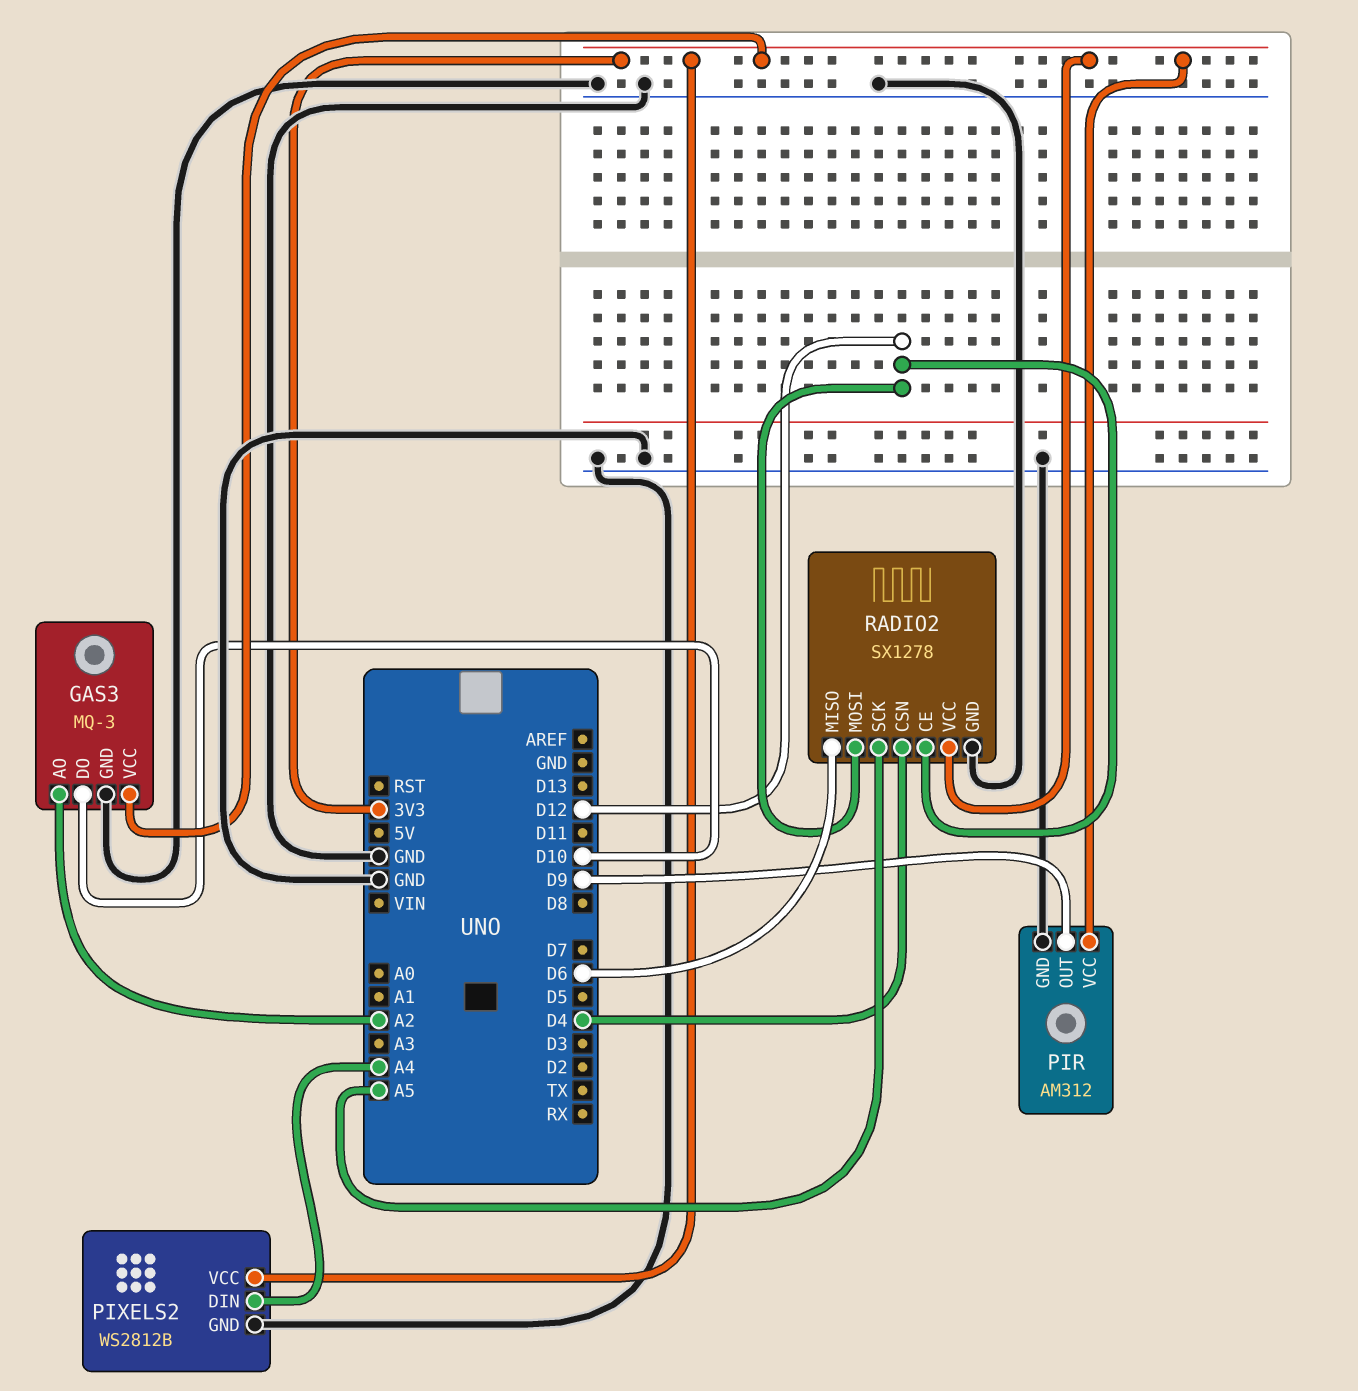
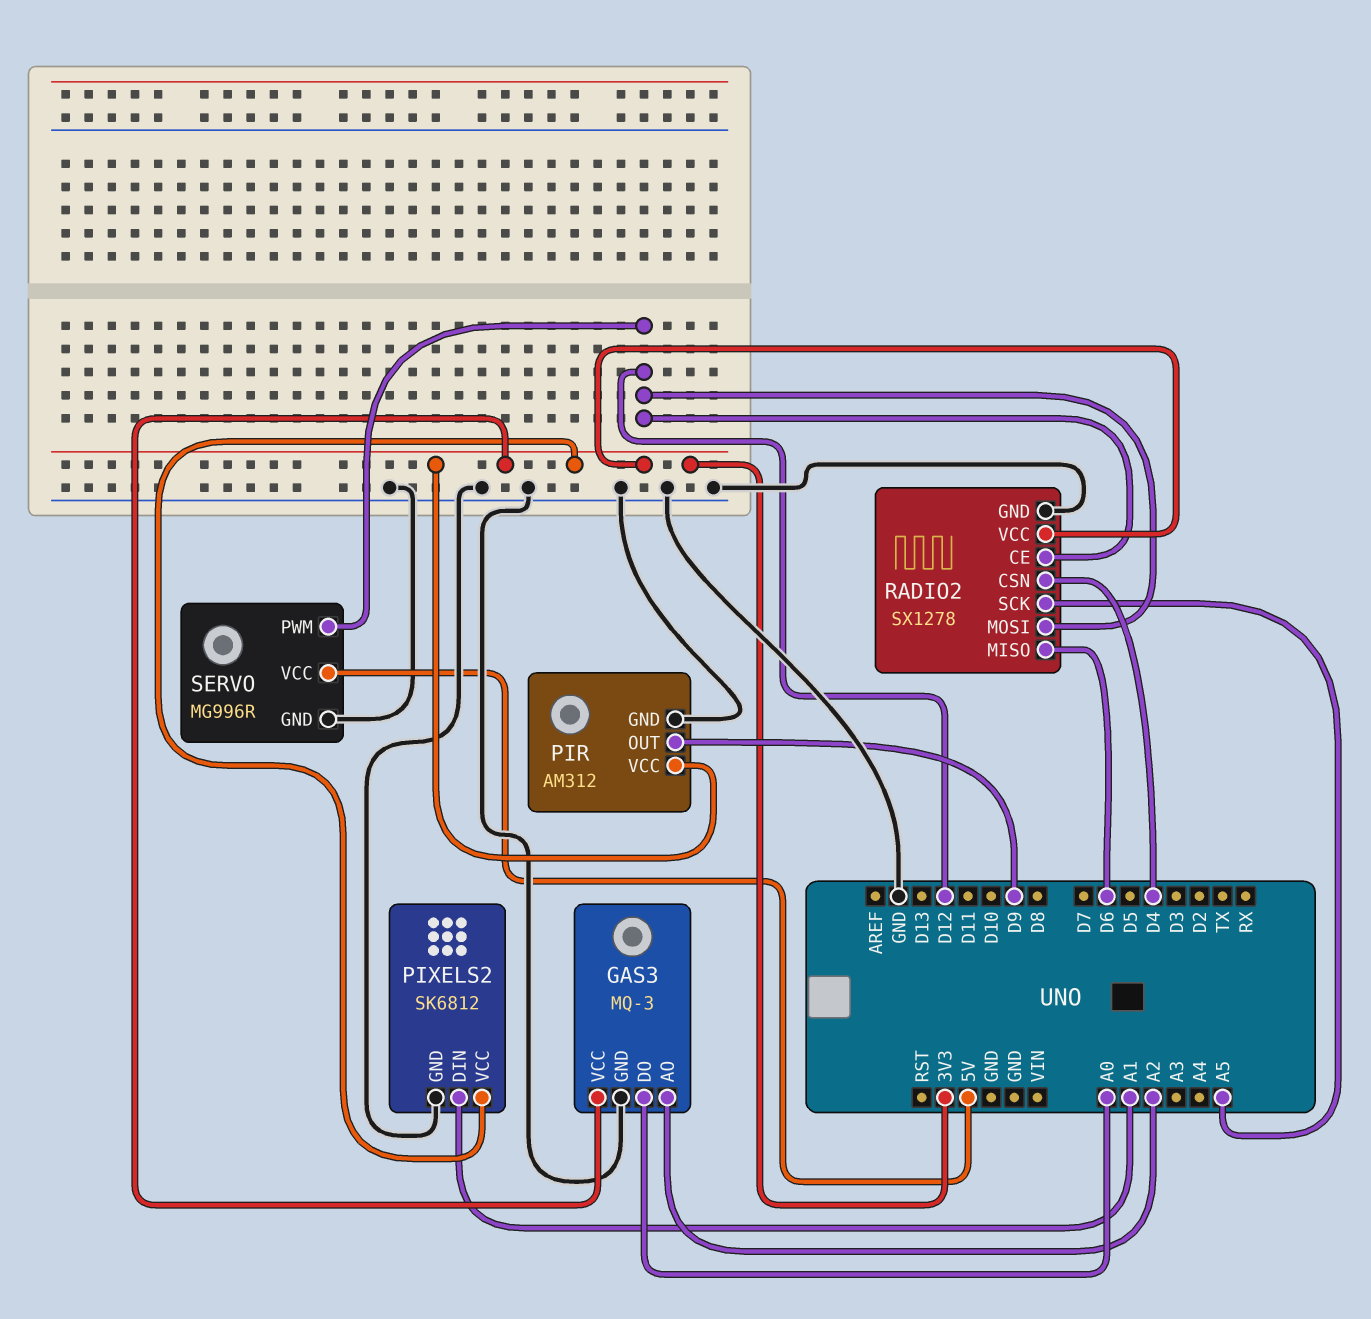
GAS3 pin DO: D10 -> A0
PIXELS2: WS2812B -> SK6812
PIXELS2 pin DIN: A4 -> A1
SERVO: none -> MG996R
SERVO pin GND: none -> GND
SERVO pin PWM: none -> D12
SERVO pin VCC: none -> 5V

